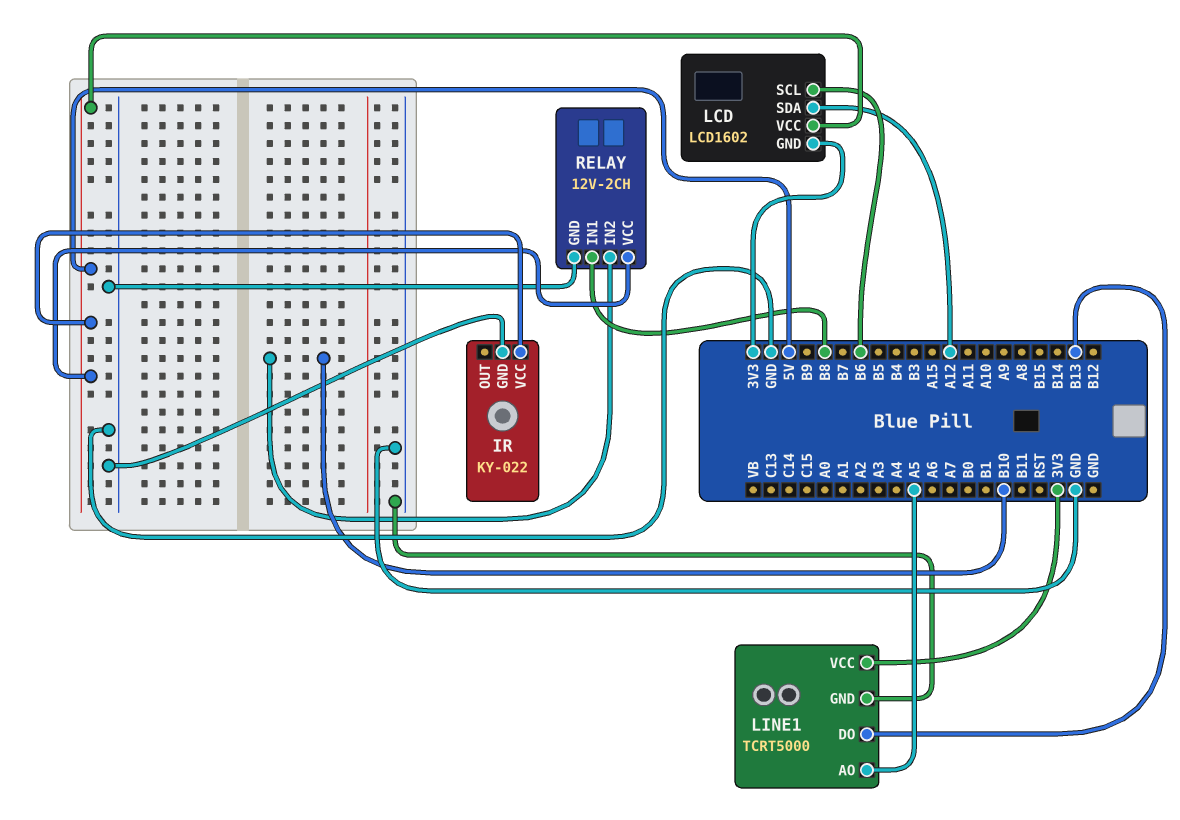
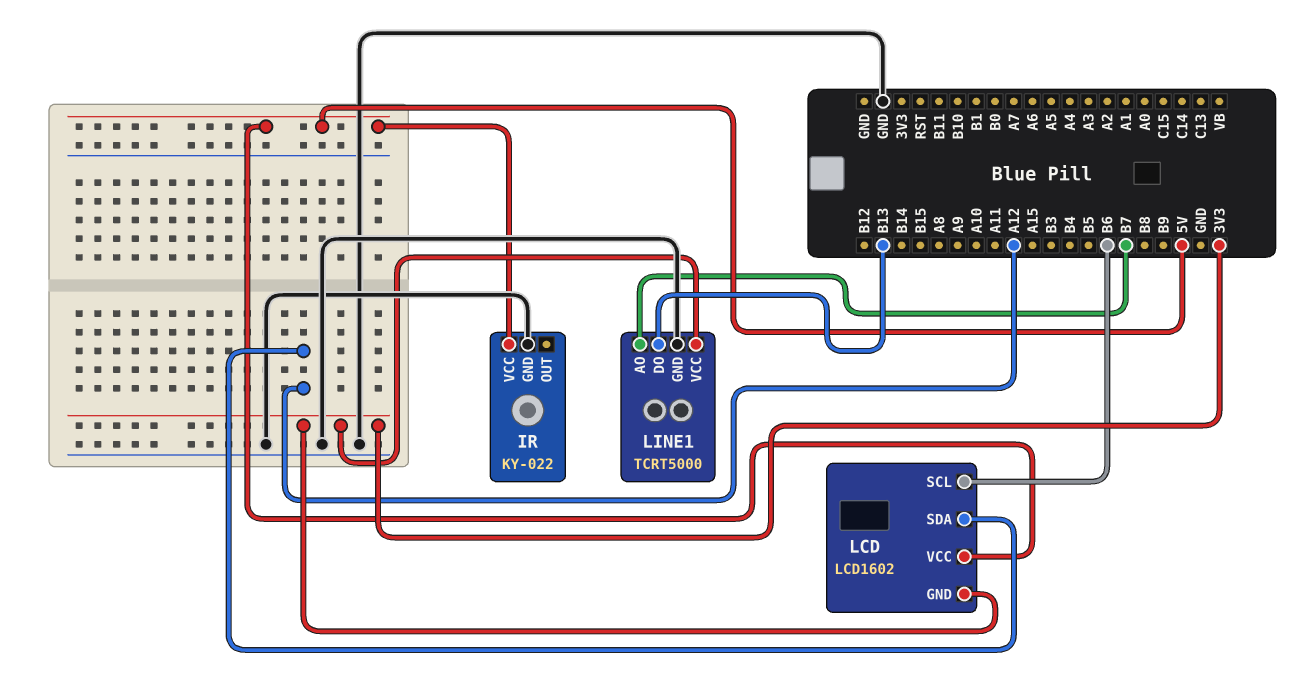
LINE1 pin AO: A5 -> B7
RELAY: 12V-2CH -> none
RELAY pin GND: GND -> none
RELAY pin IN1: B8 -> none
RELAY pin IN2: B10 -> none
RELAY pin VCC: 5V -> none

